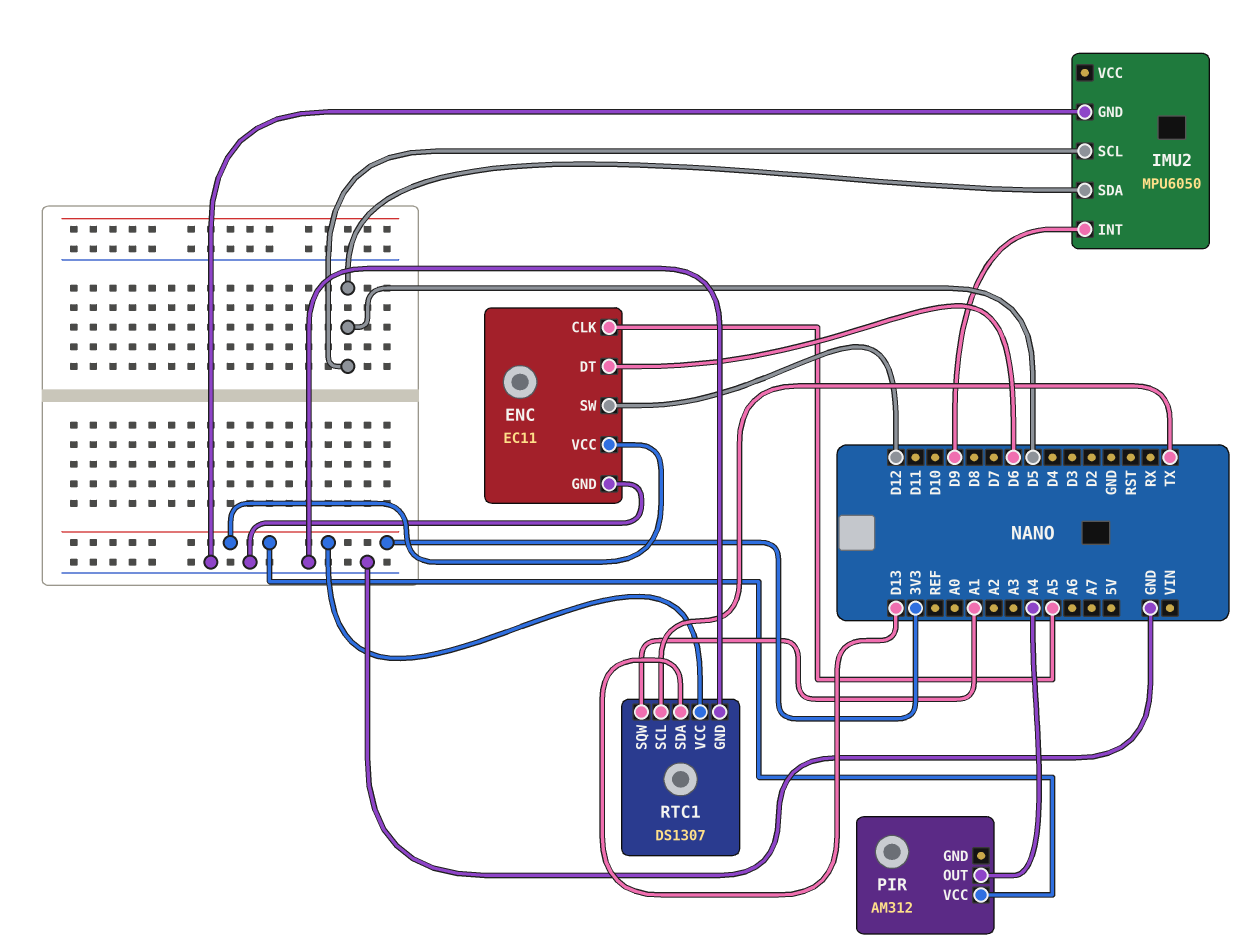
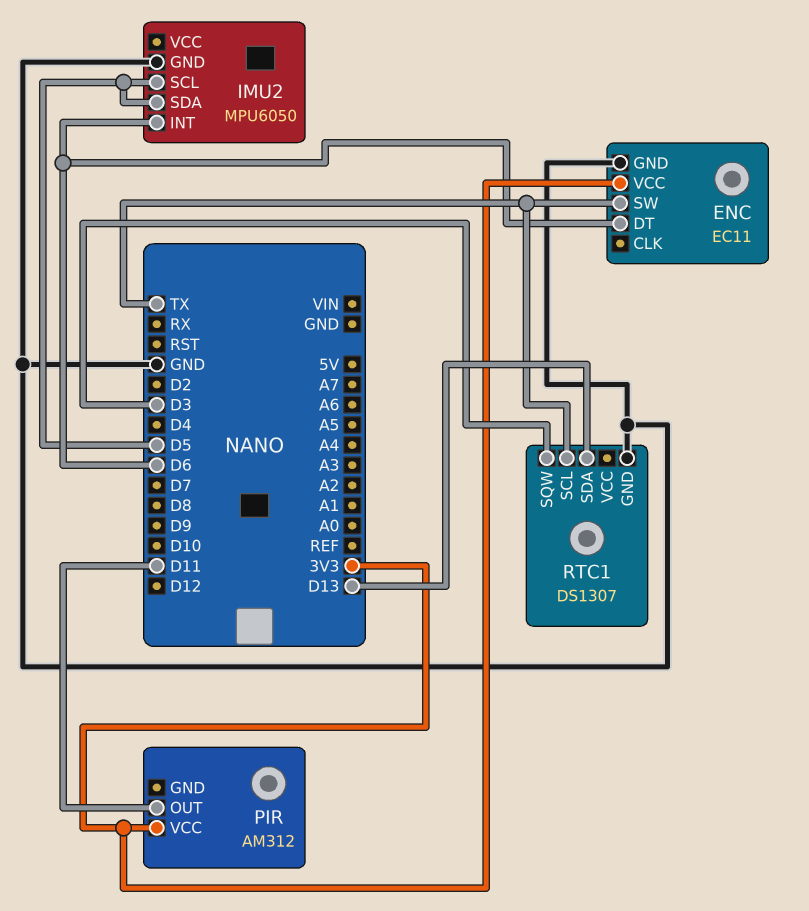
ENC pin CLK: A5 -> none
ENC pin SW: D12 -> TX
IMU2 pin INT: D9 -> D6
PIR pin OUT: A4 -> D11
RTC1 pin SQW: A1 -> D3
RTC1 pin VCC: 3V3 -> none

